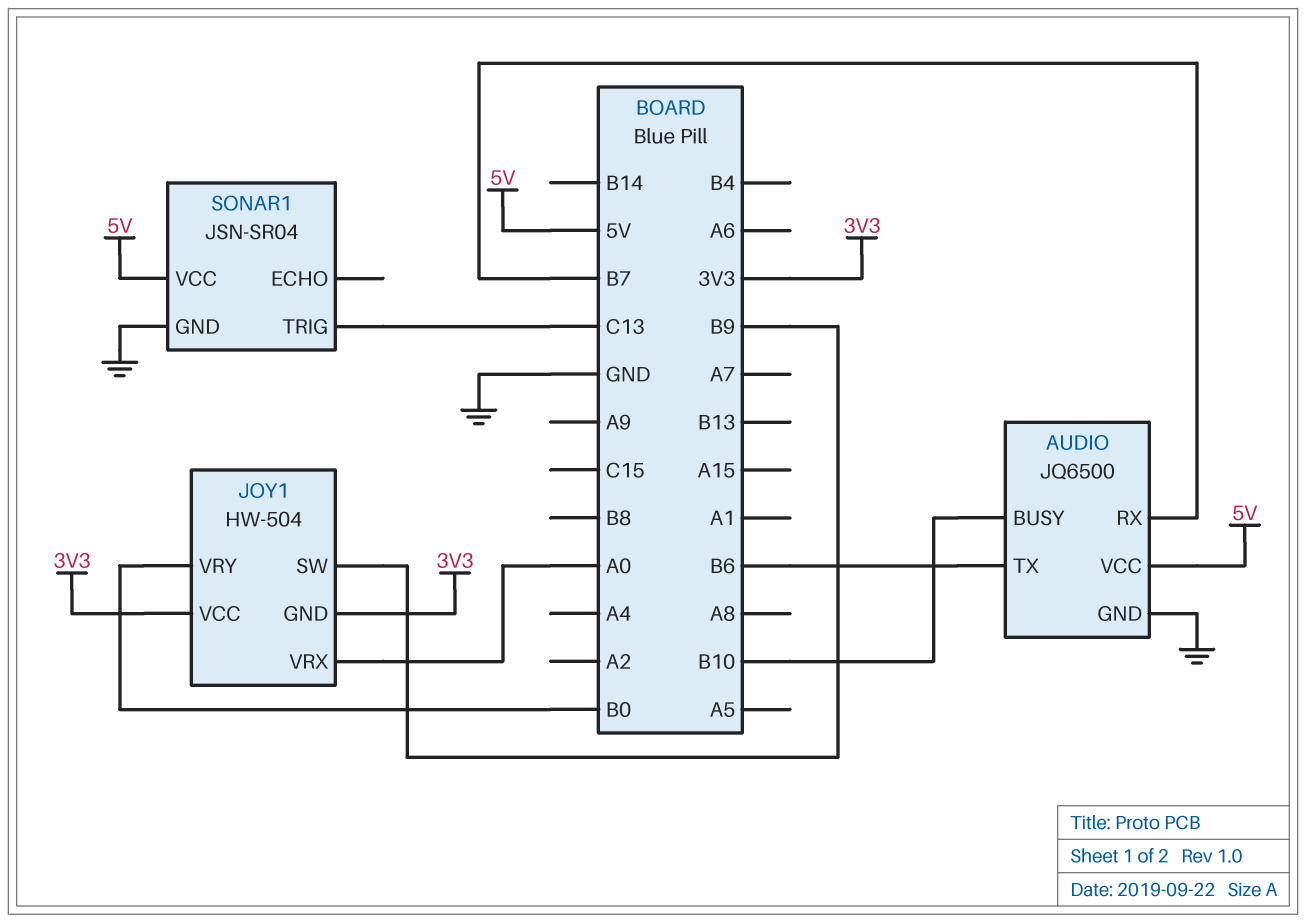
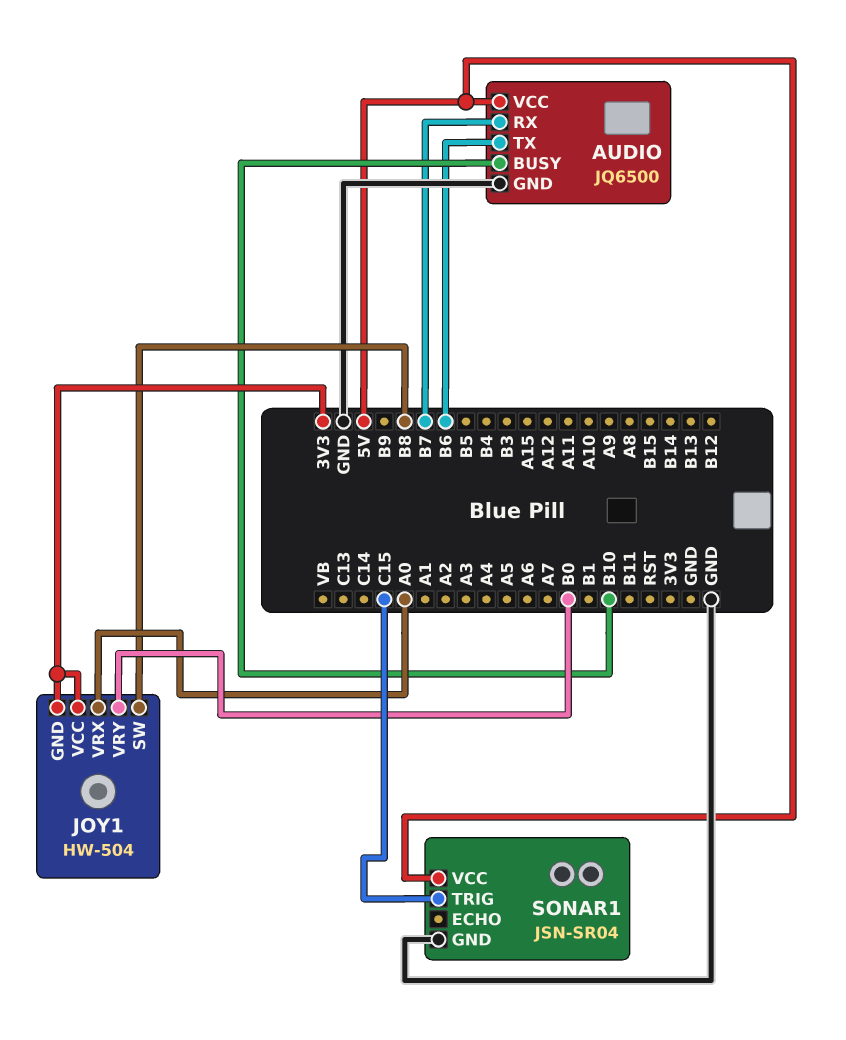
JOY1 pin SW: B9 -> B8
SONAR1 pin TRIG: C13 -> C15

